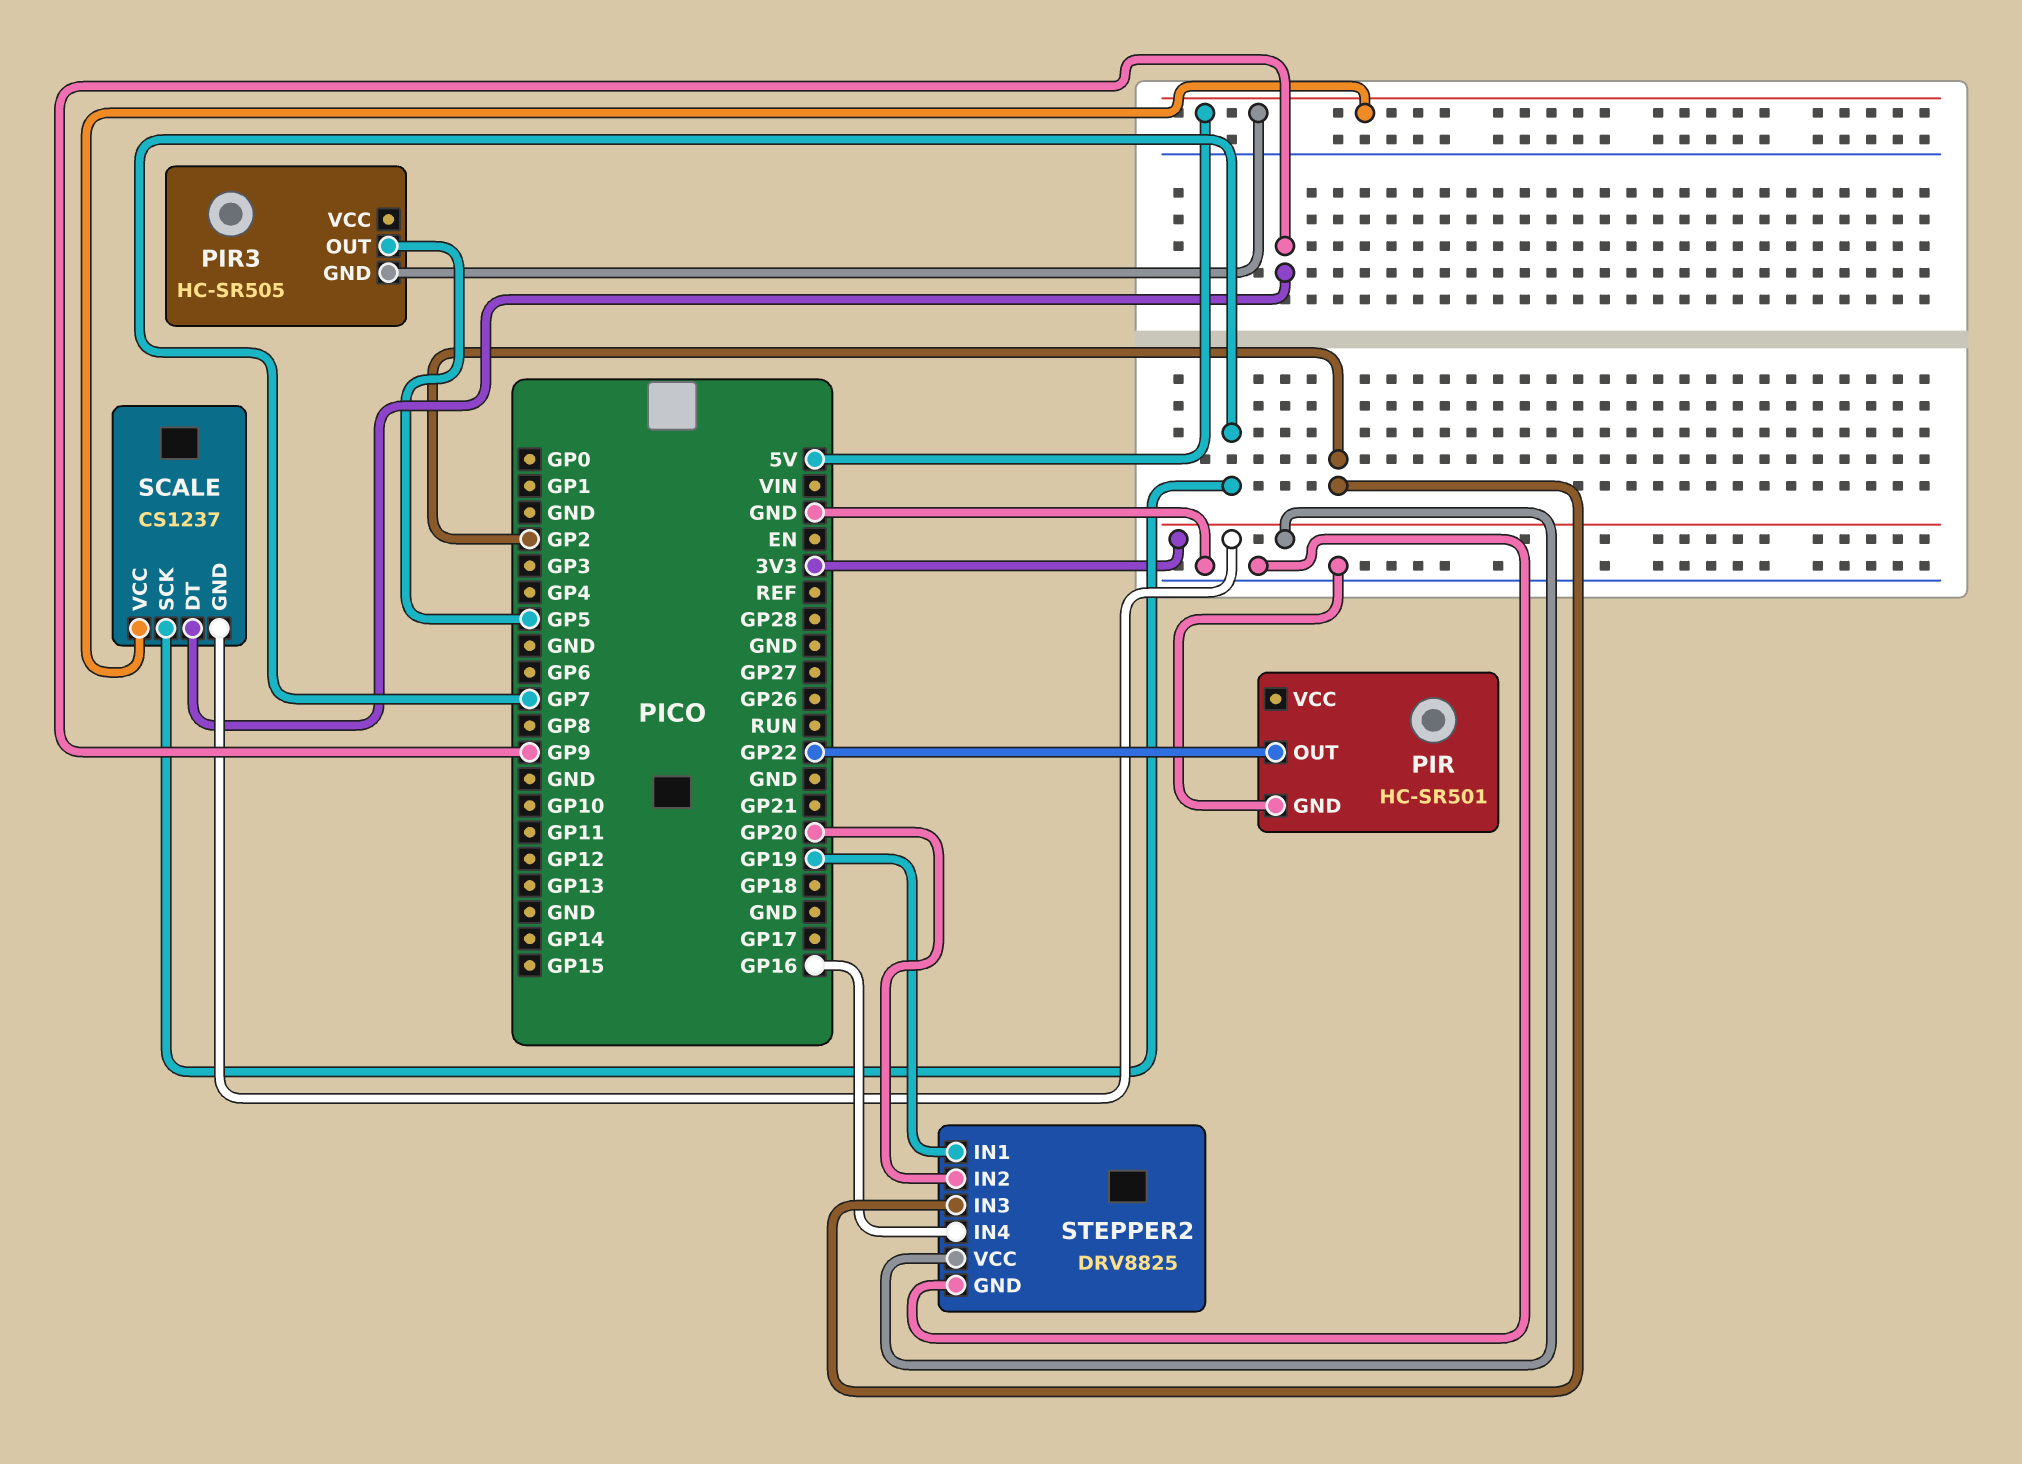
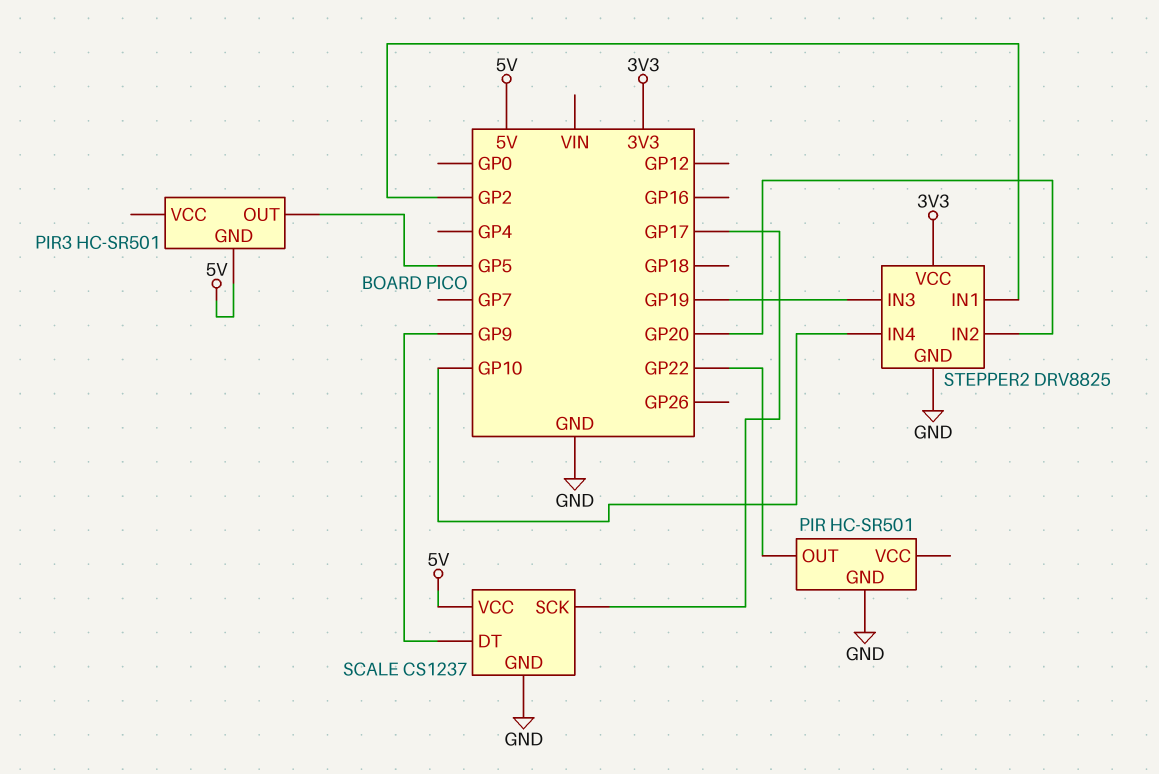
PIR3: HC-SR505 -> HC-SR501
SCALE pin GND: 3V3 -> GND
SCALE pin SCK: GP7 -> GP17
STEPPER2 pin IN1: GP19 -> GP2
STEPPER2 pin IN3: GP2 -> GP19
STEPPER2 pin IN4: GP16 -> GP10

